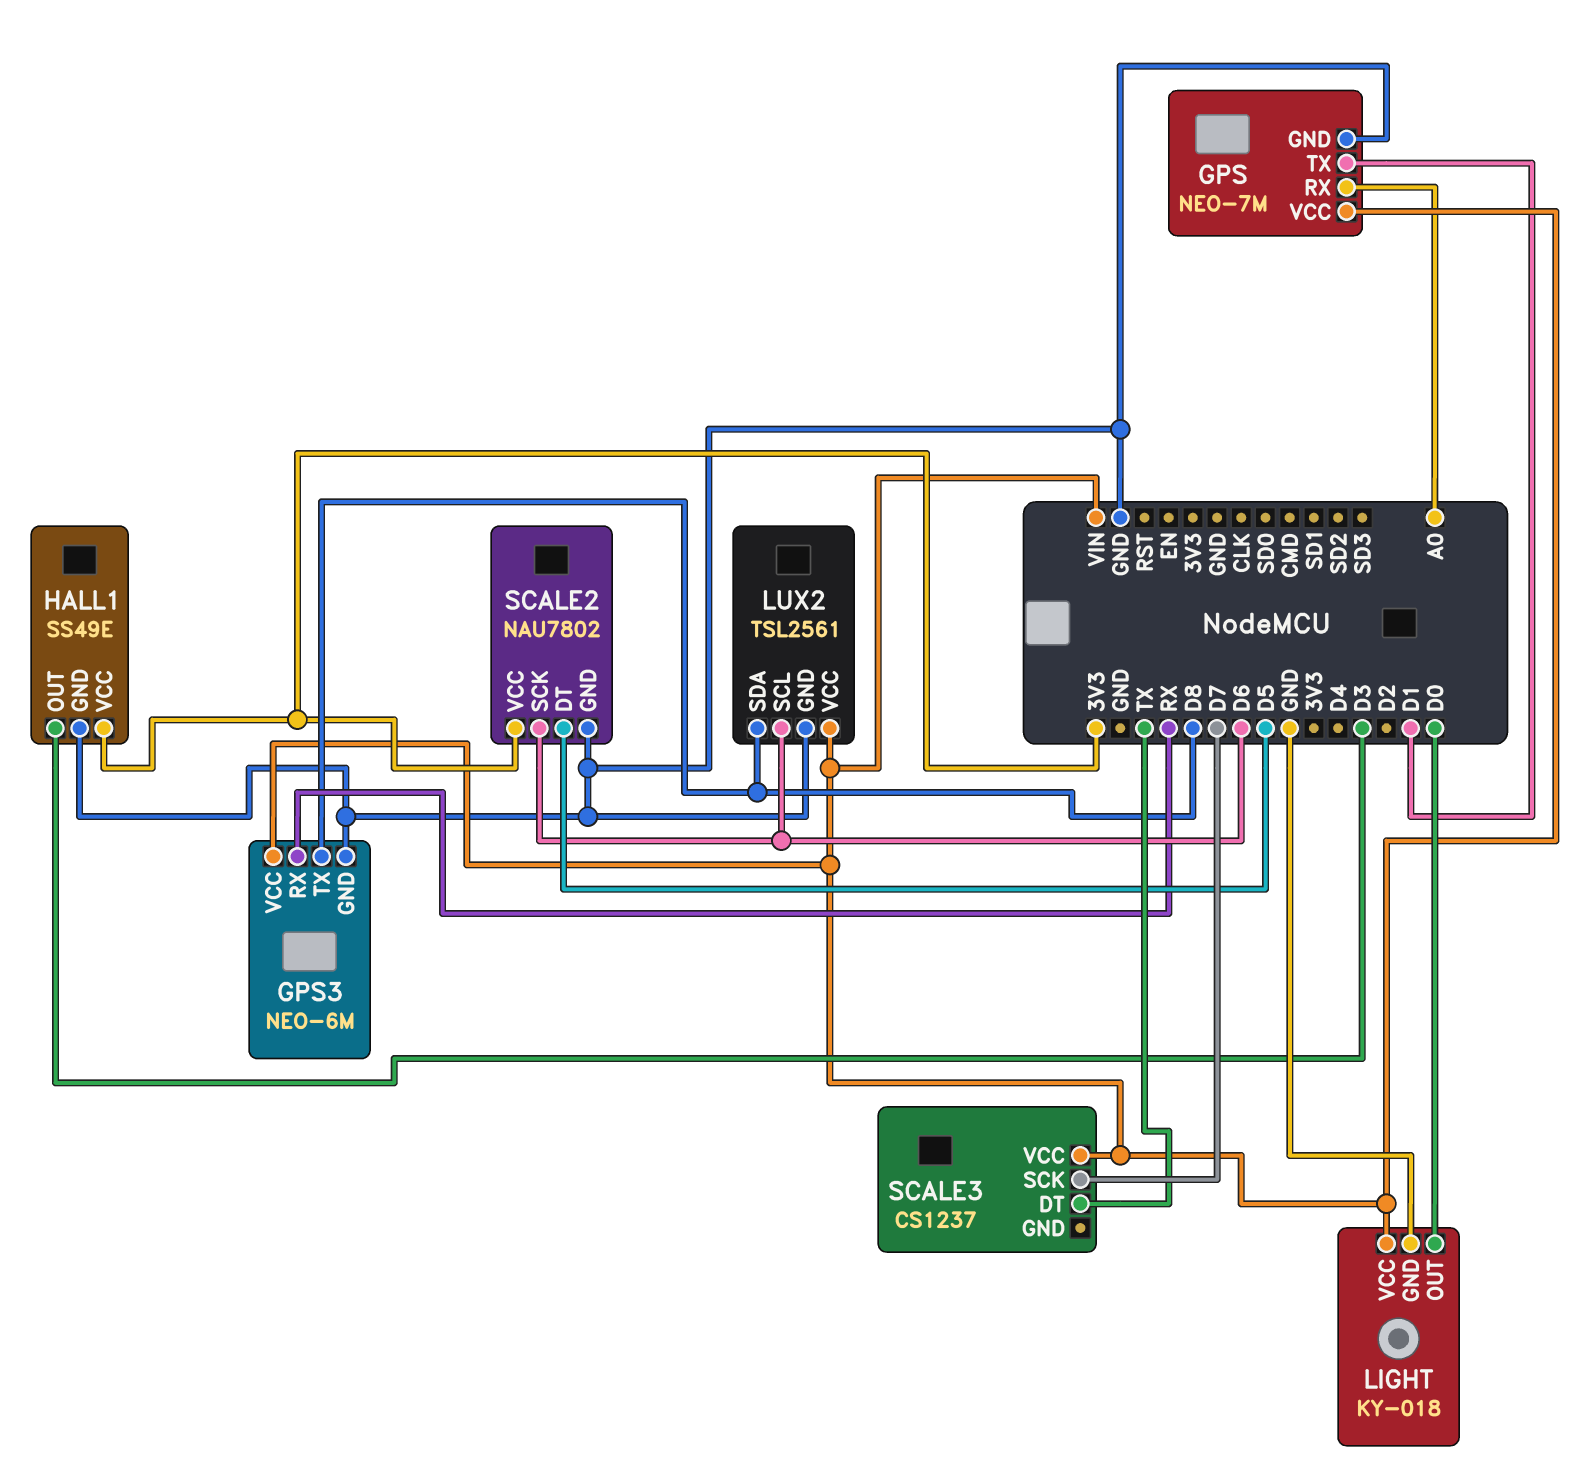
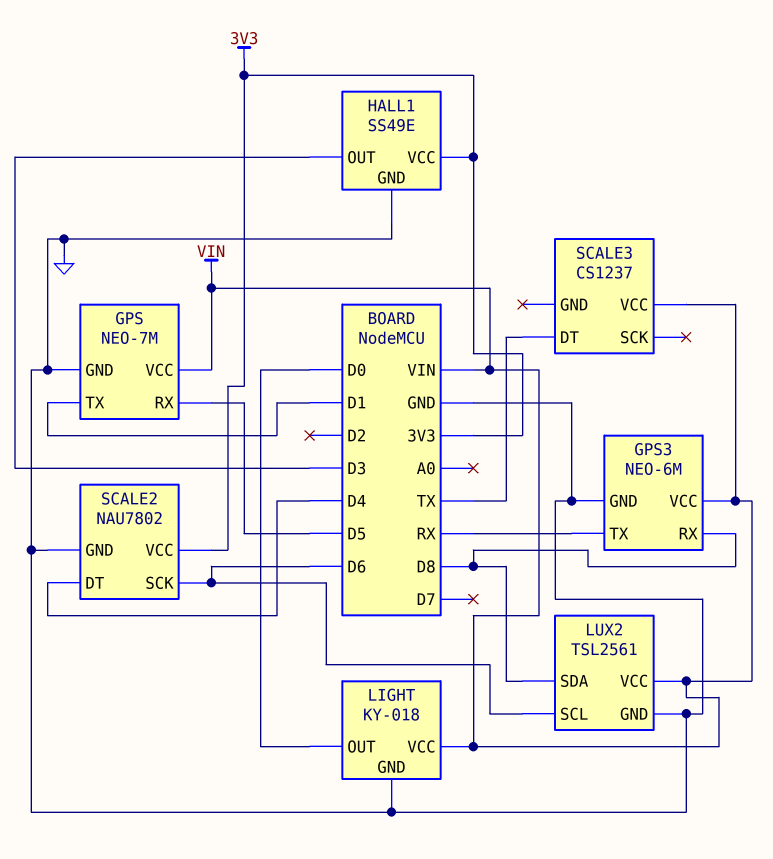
GPS pin RX: A0 -> D5
GPS3 pin RX: RX -> D8
GPS3 pin TX: D8 -> RX
SCALE2 pin DT: D5 -> D4
SCALE3 pin SCK: D7 -> none

